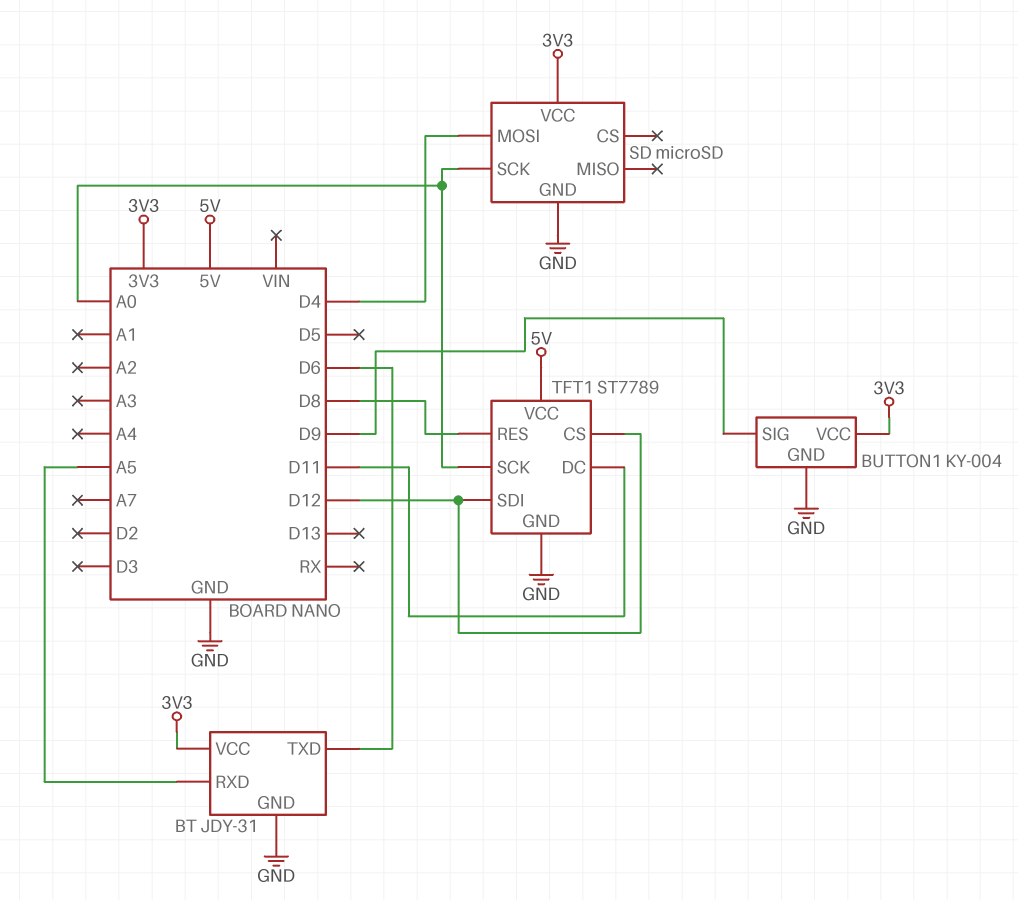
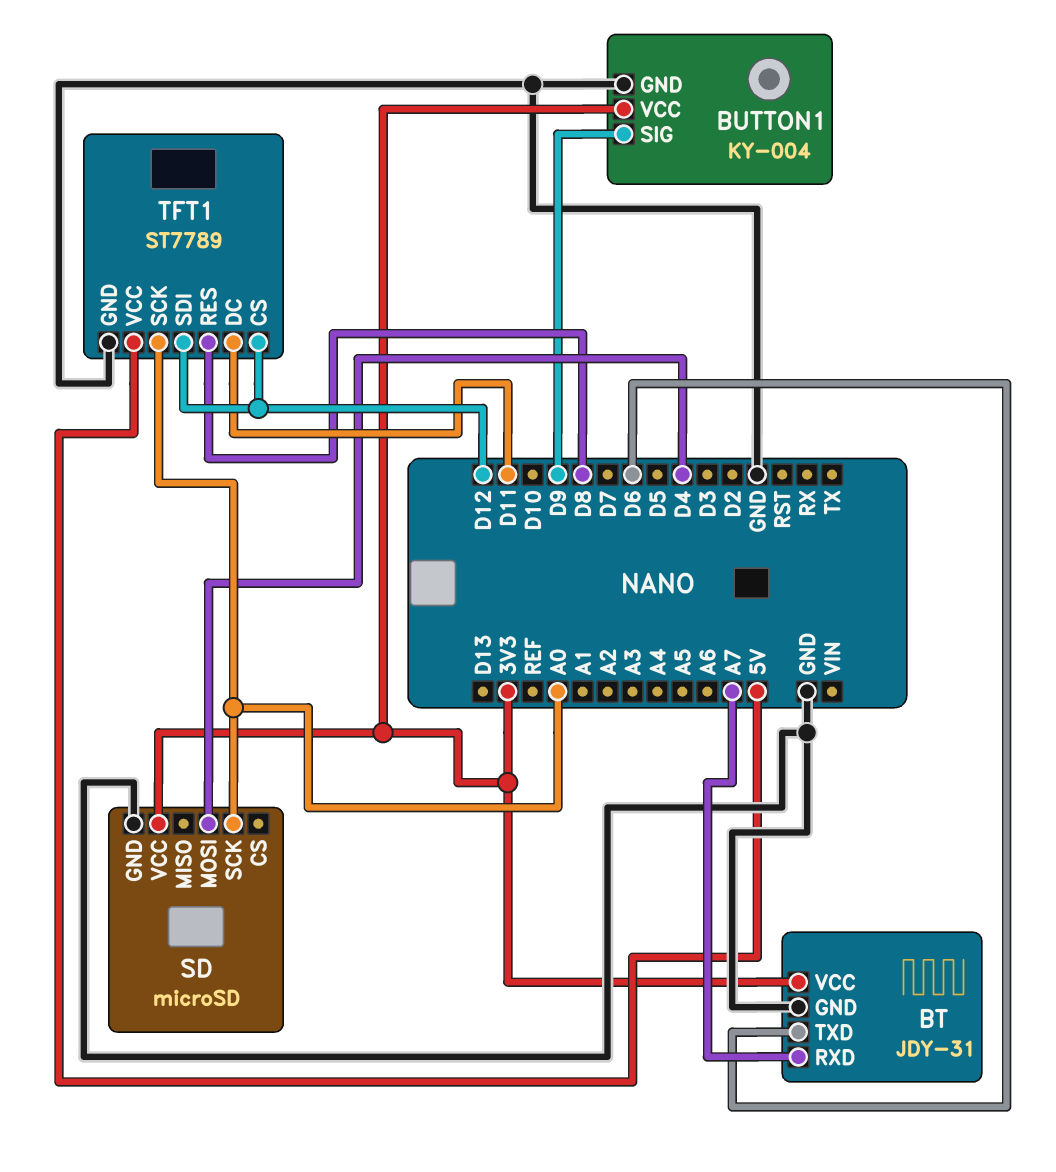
BT pin RXD: A5 -> A7

